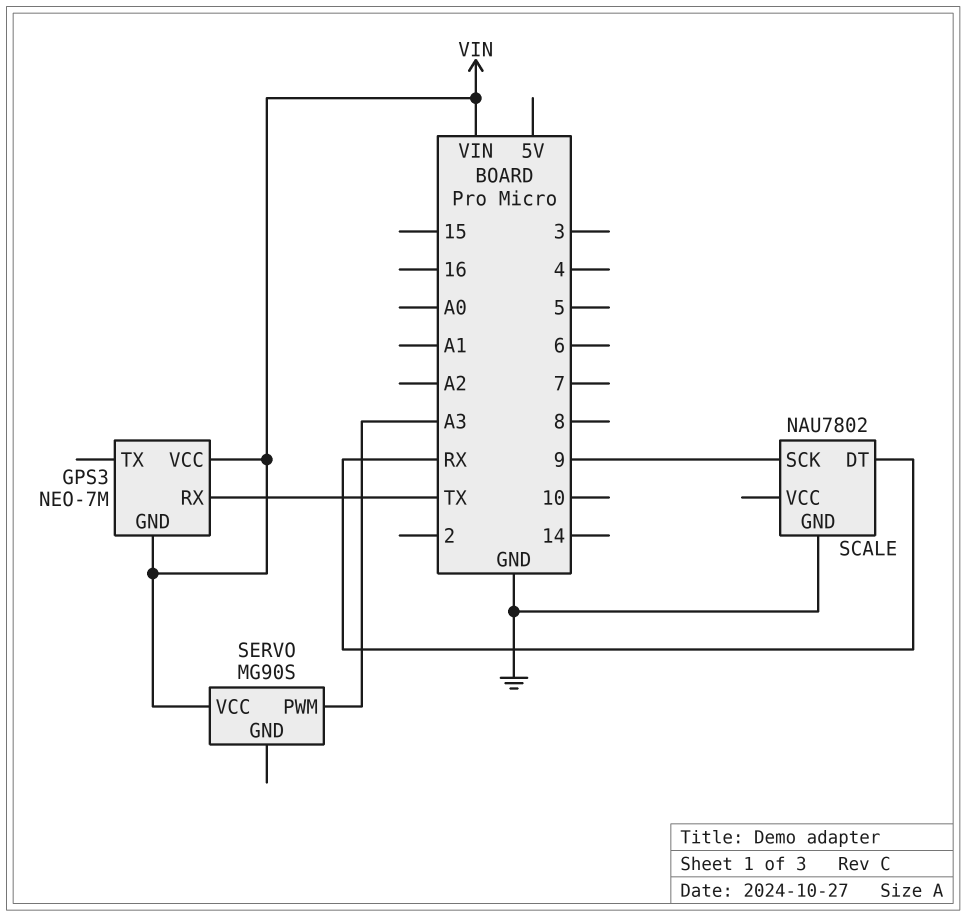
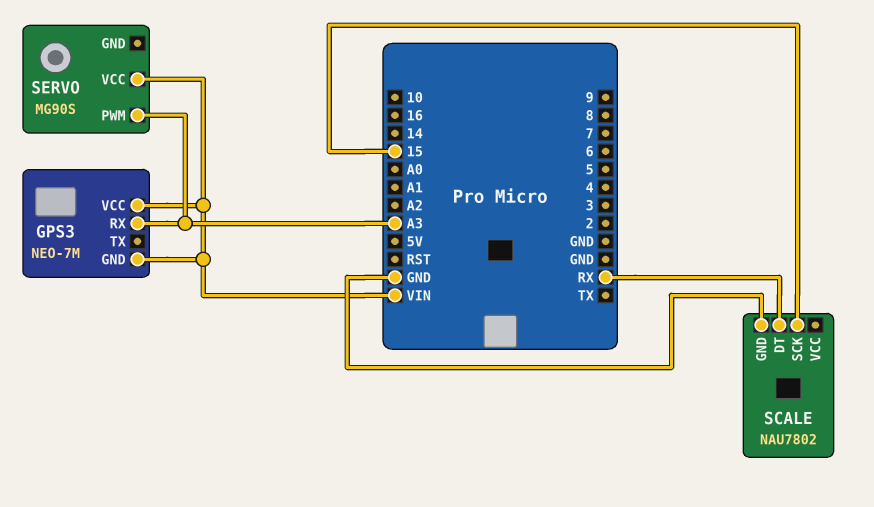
GPS3 pin RX: TX -> A3
SCALE pin SCK: 9 -> 15

